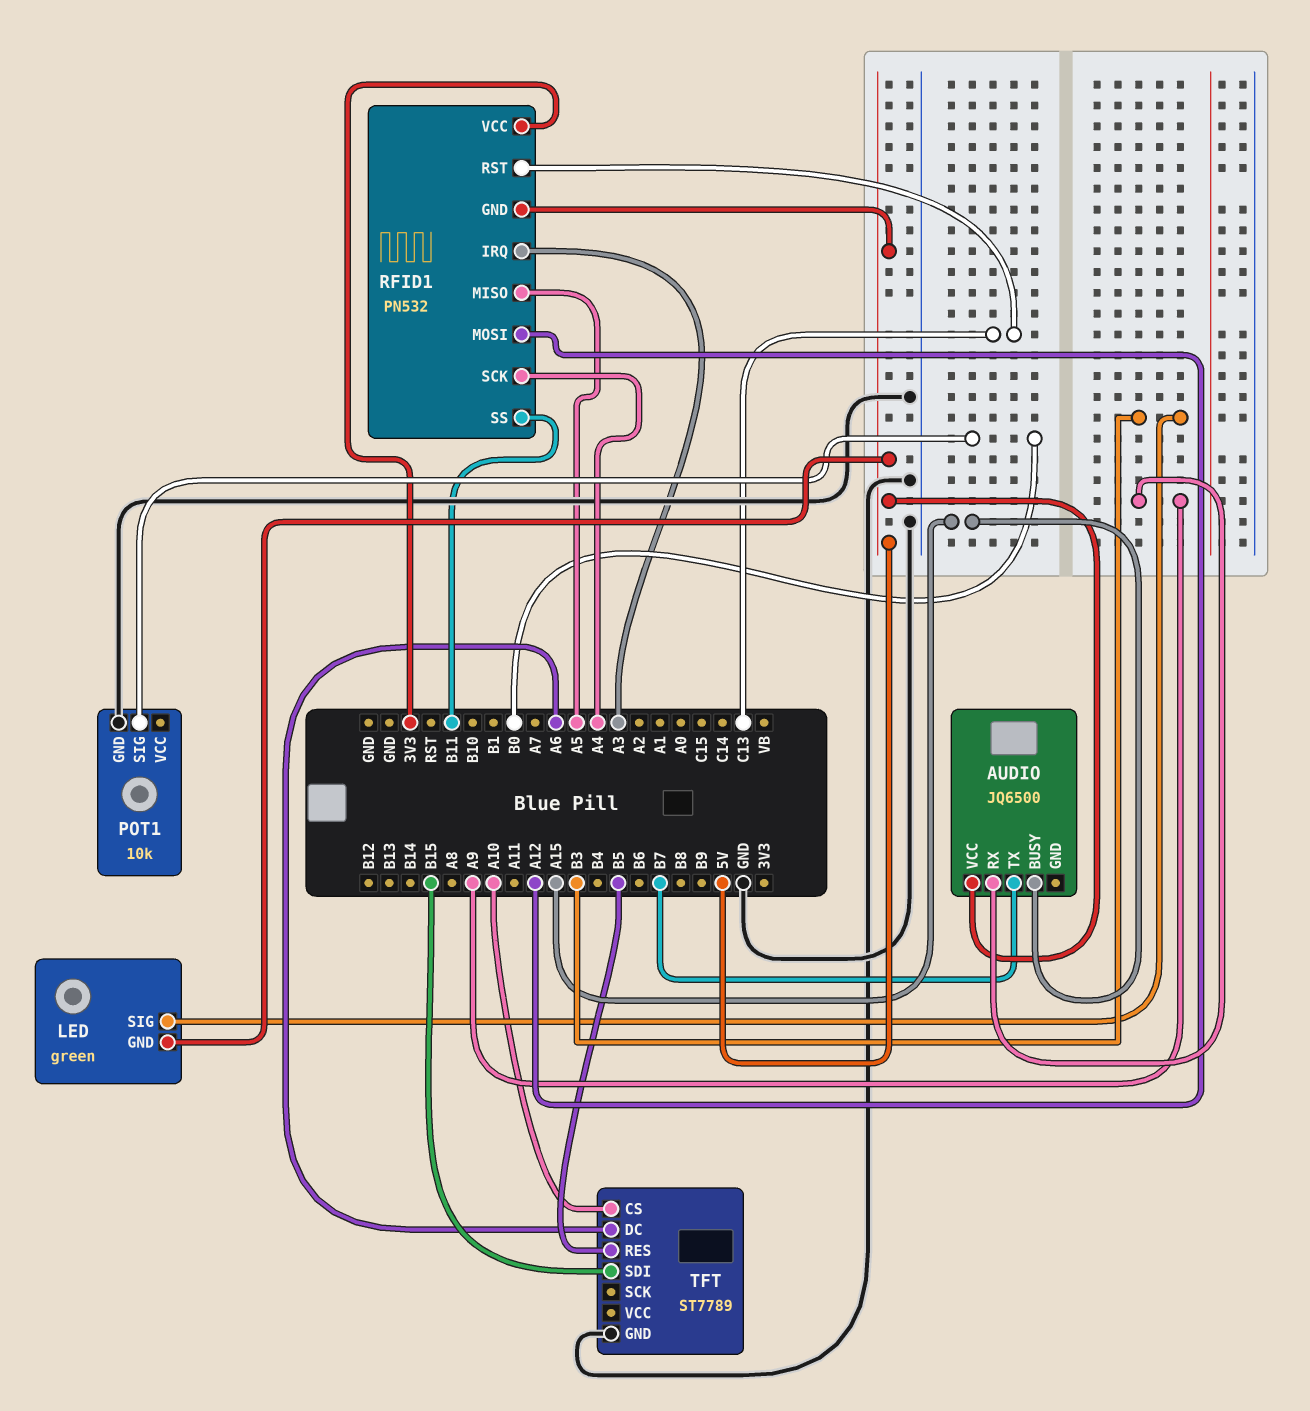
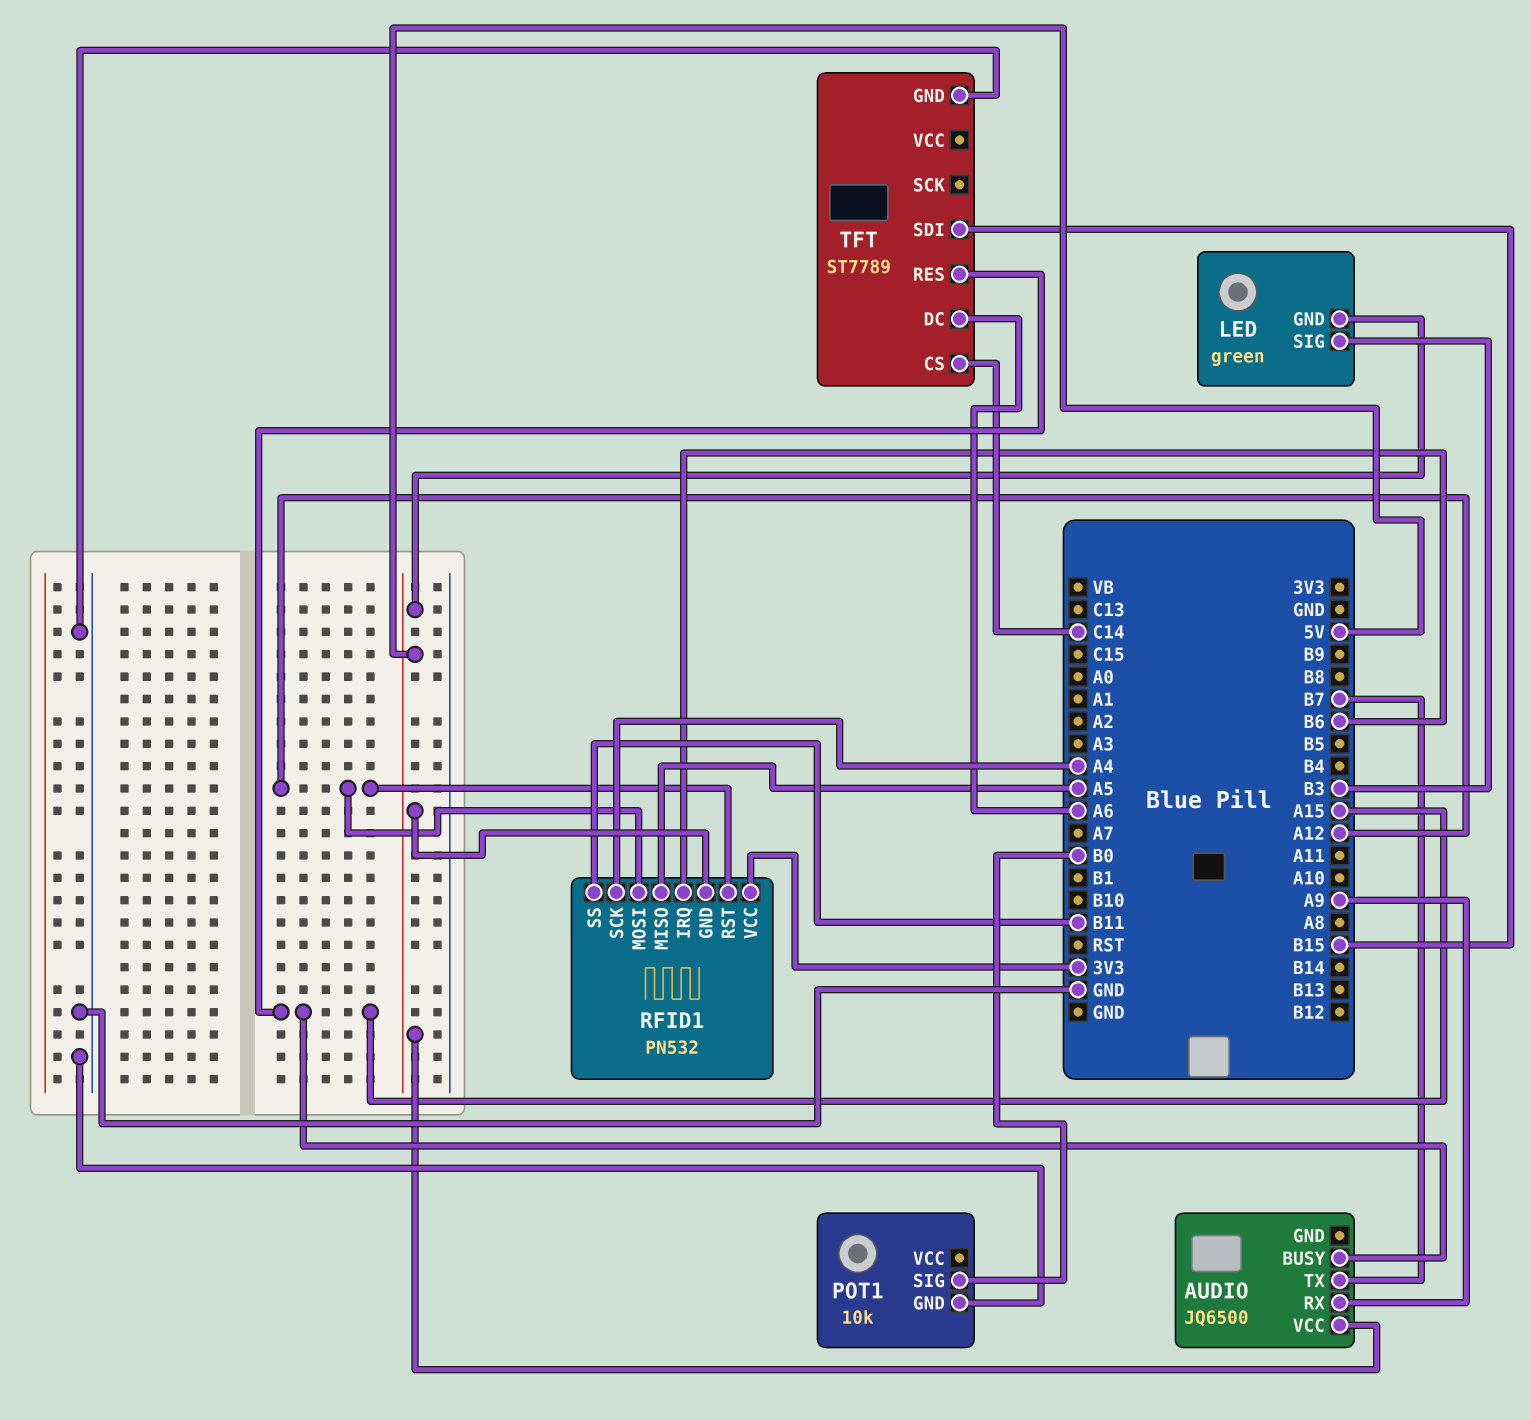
RFID1 pin IRQ: A3 -> B6
RFID1 pin RST: C13 -> A12
TFT pin CS: A10 -> C14
TFT pin RES: B5 -> A15

